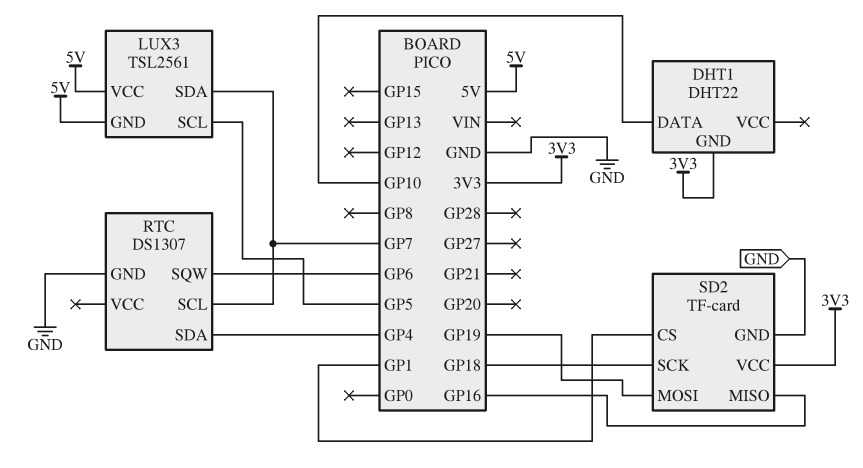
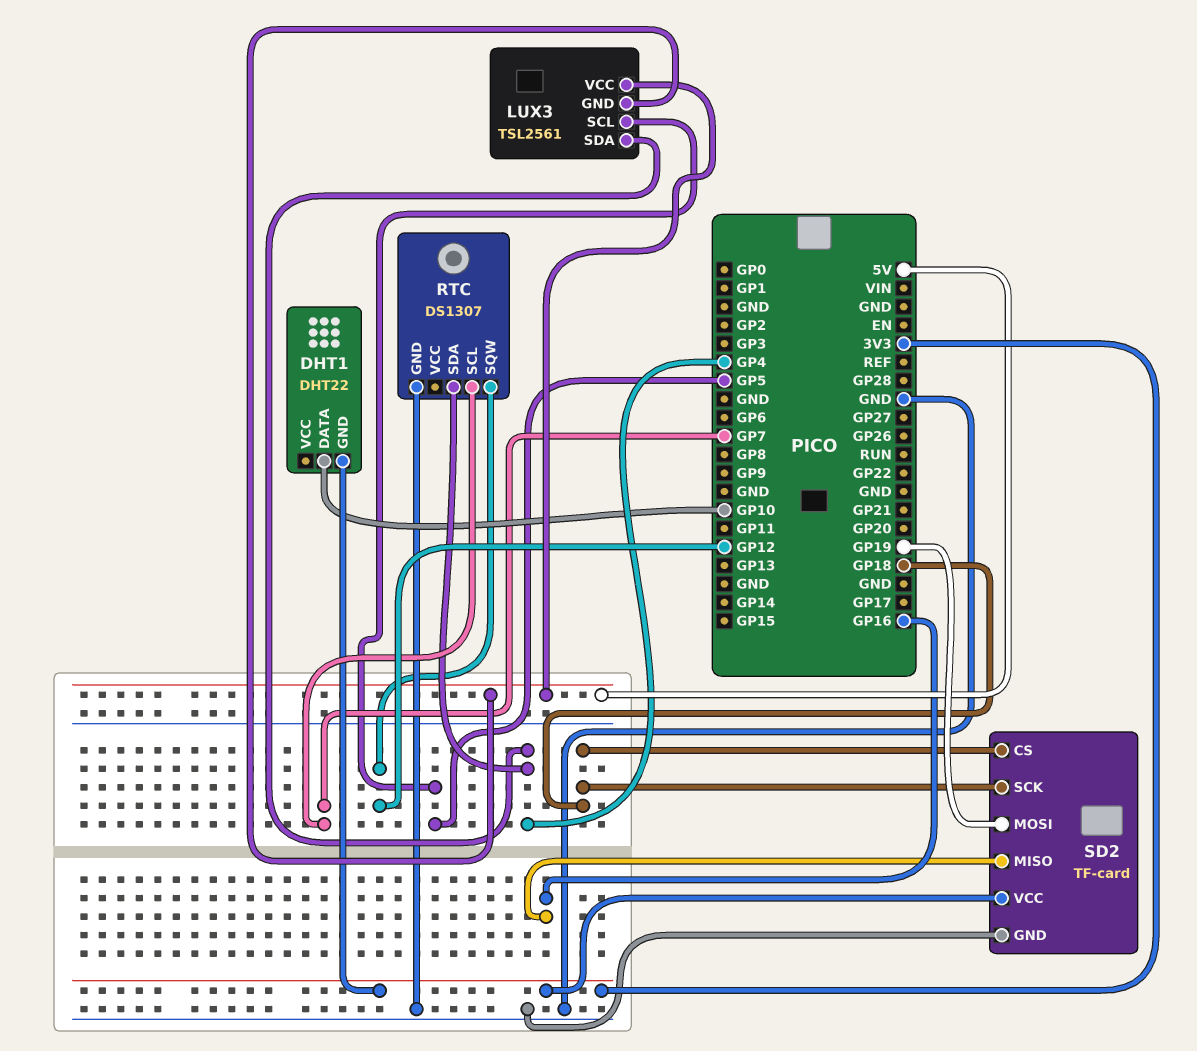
LUX3 pin SDA: GP7 -> GP4
RTC pin SQW: GP6 -> GP12
SD2 pin CS: GP1 -> GP18

